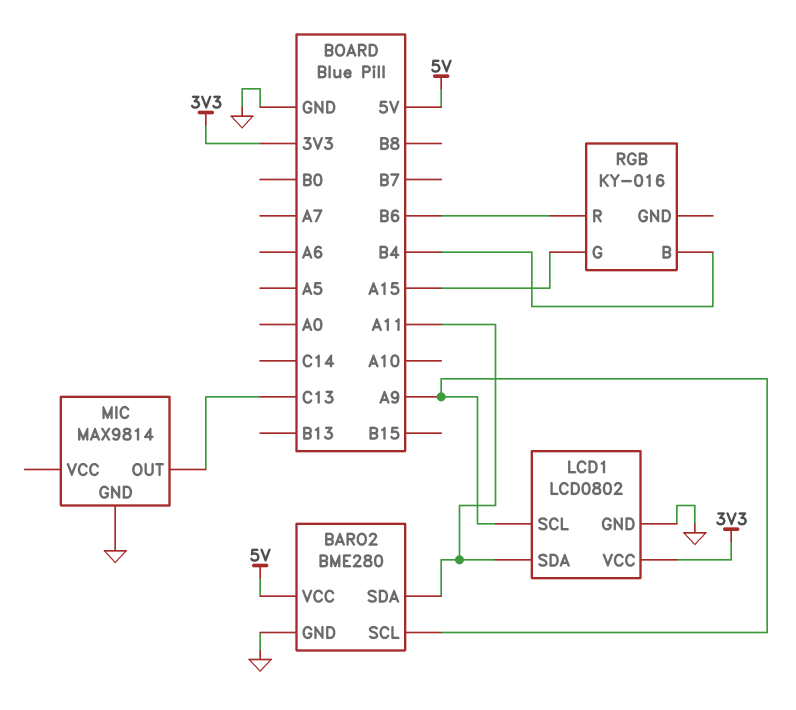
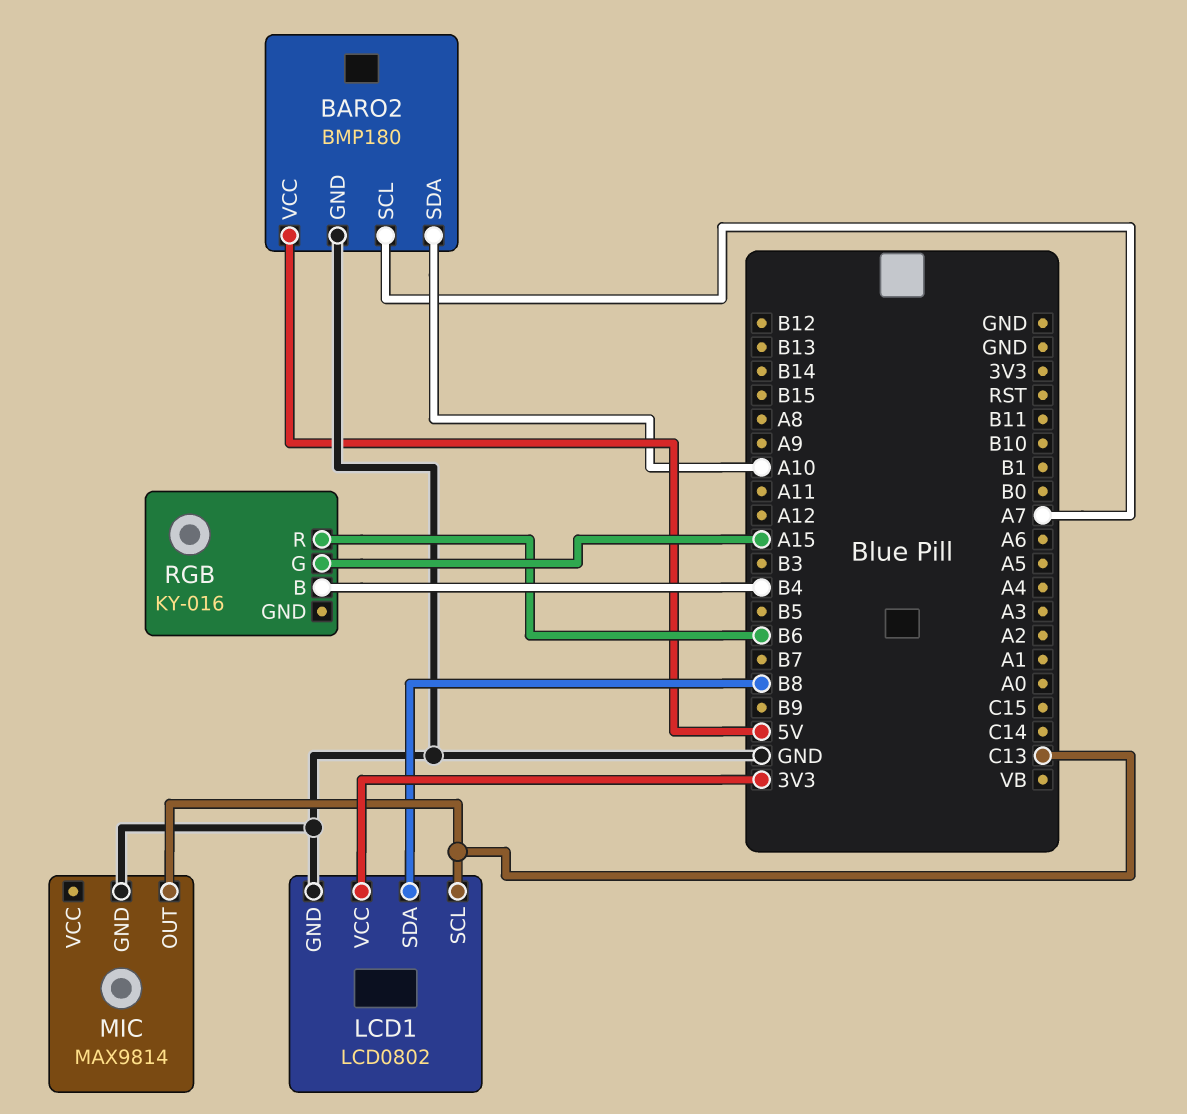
BARO2: BME280 -> BMP180
BARO2 pin SCL: A9 -> A7
BARO2 pin SDA: A11 -> A10
LCD1 pin SCL: A9 -> C13
LCD1 pin SDA: A11 -> B8

